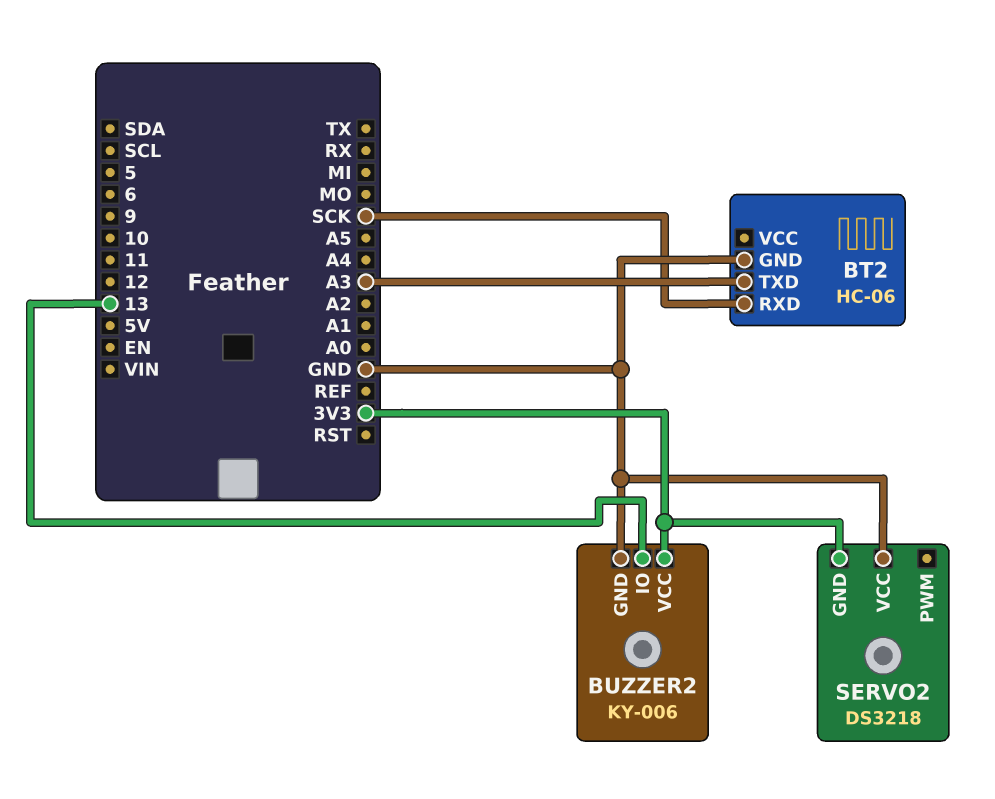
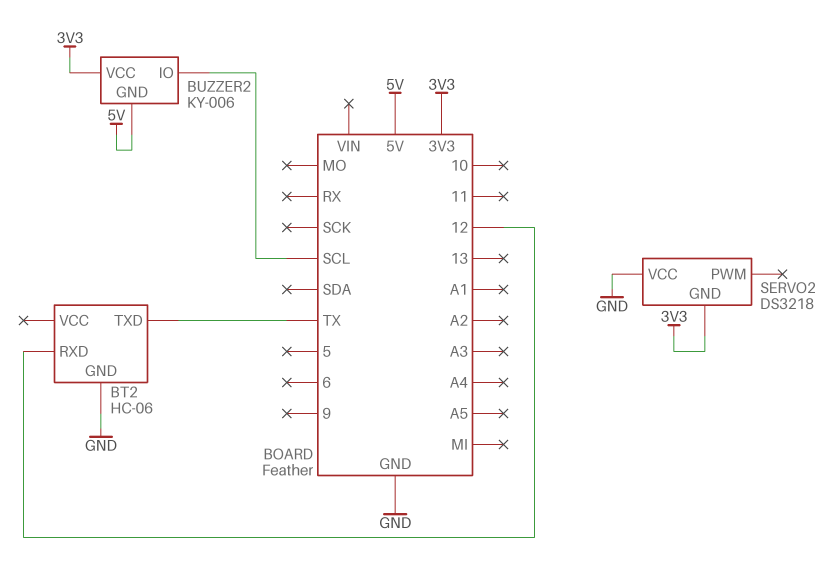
BT2 pin RXD: SCK -> 12
BT2 pin TXD: A3 -> TX
BUZZER2 pin GND: GND -> 5V
BUZZER2 pin IO: 13 -> SCL

